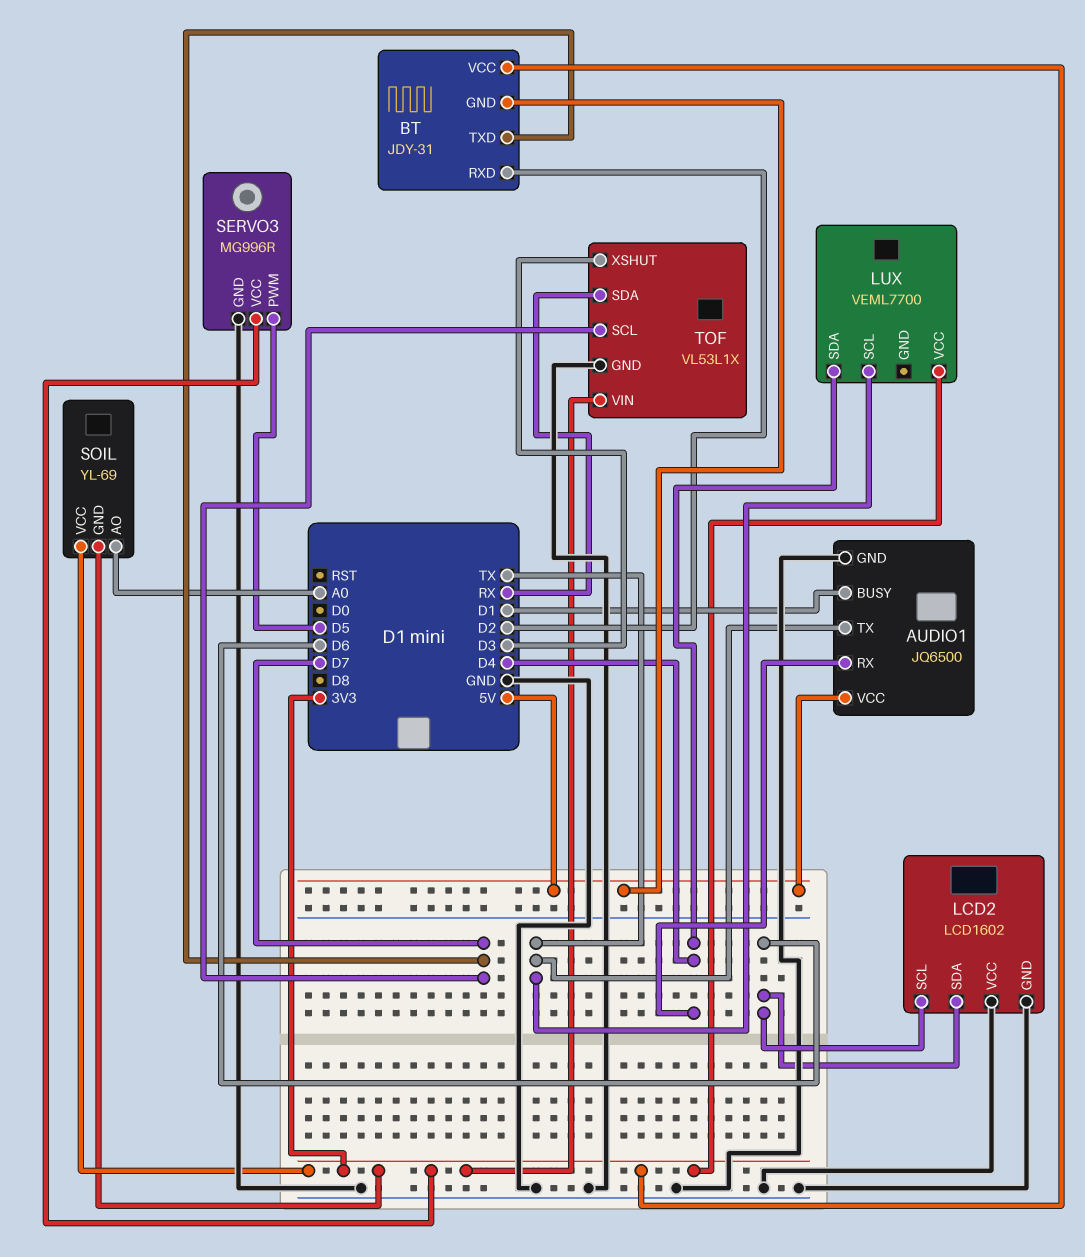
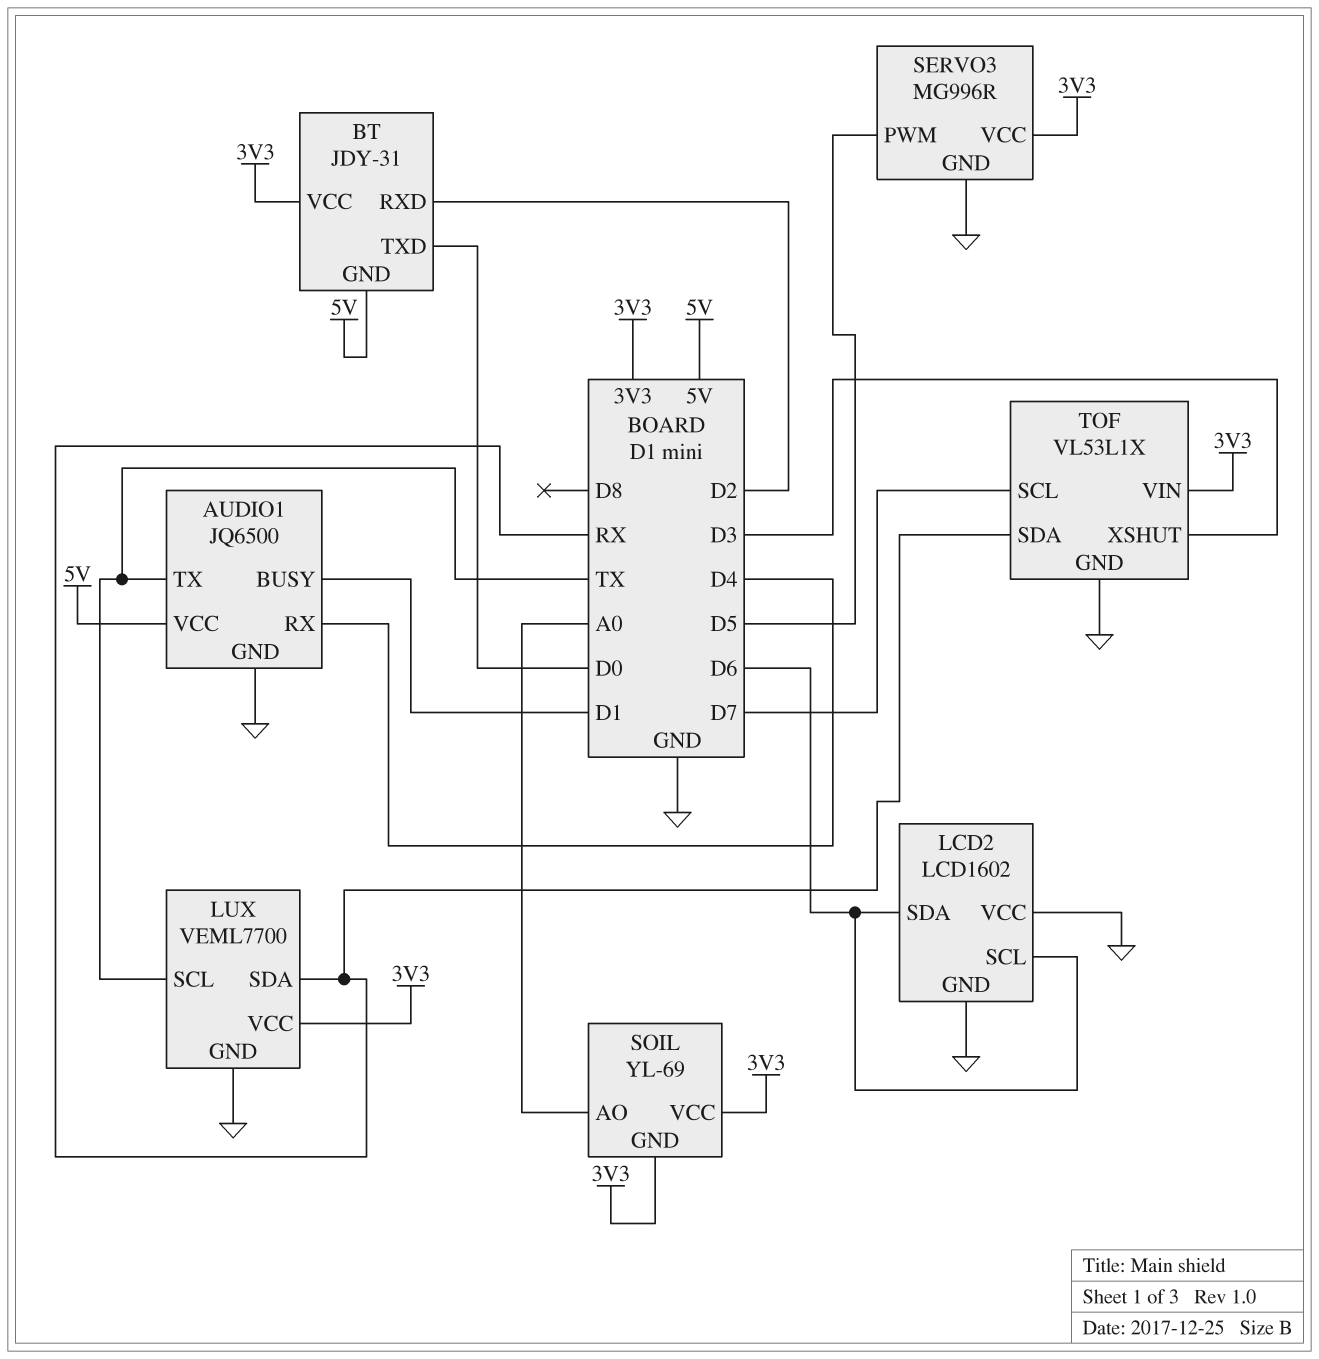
BT pin TXD: D7 -> D0
LUX pin GND: none -> GND
LUX pin SDA: D4 -> RX

